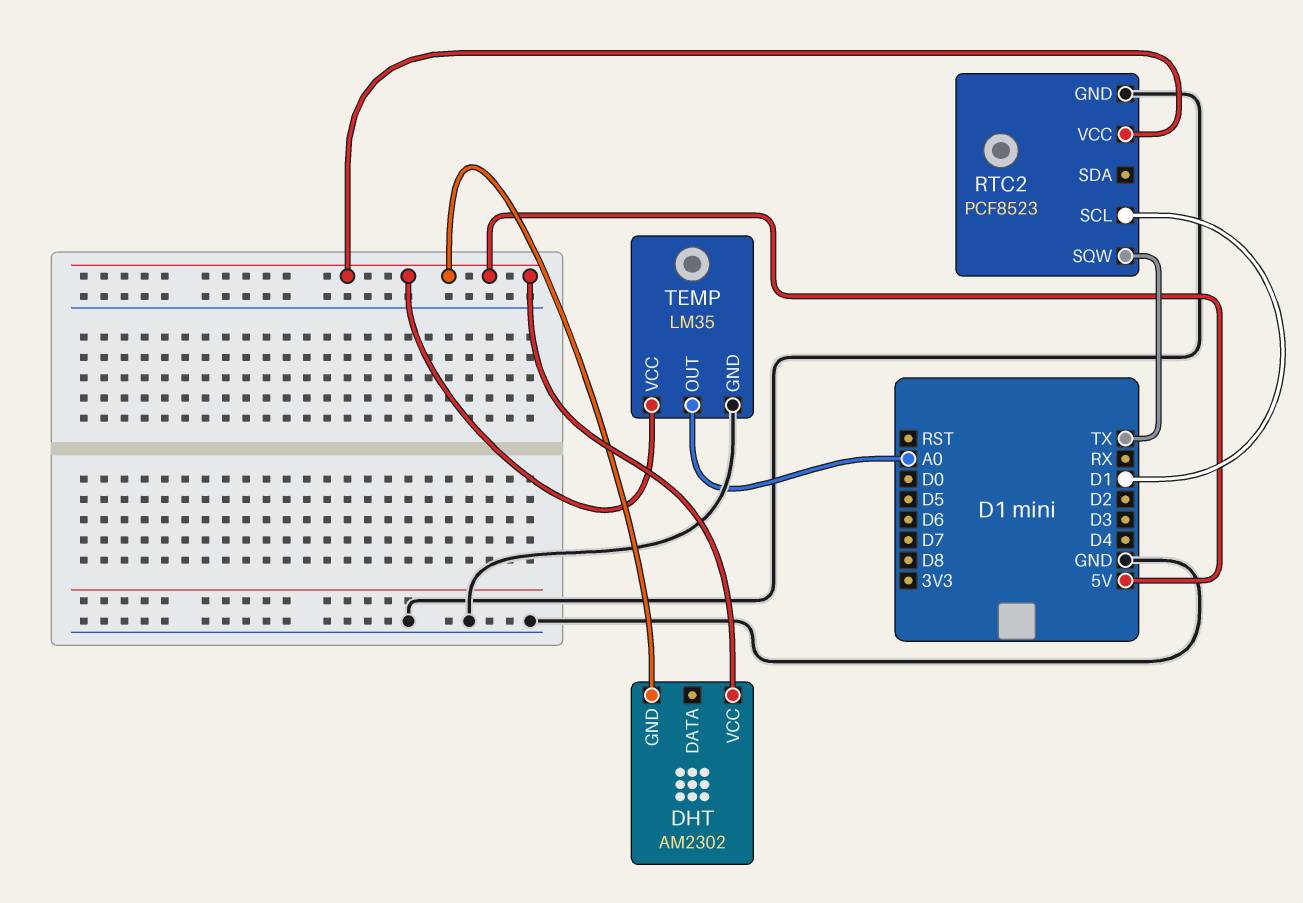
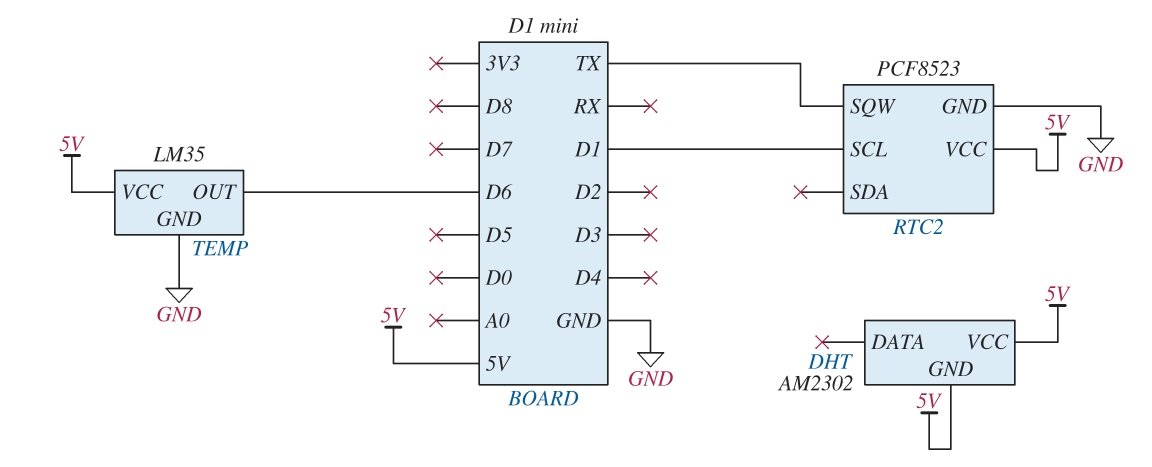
TEMP pin OUT: A0 -> D6

